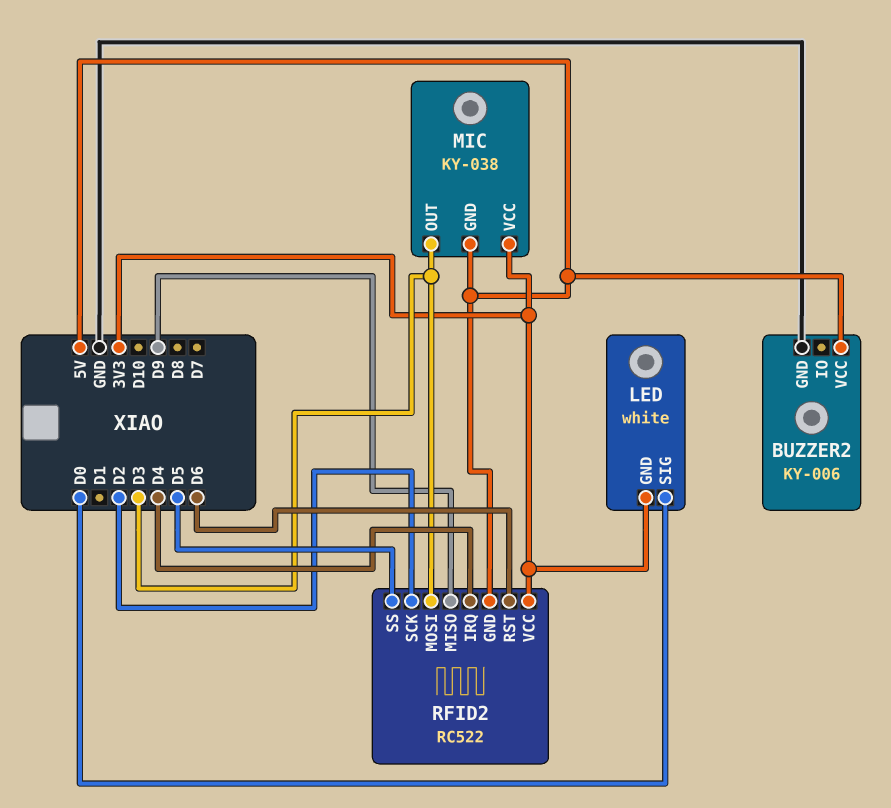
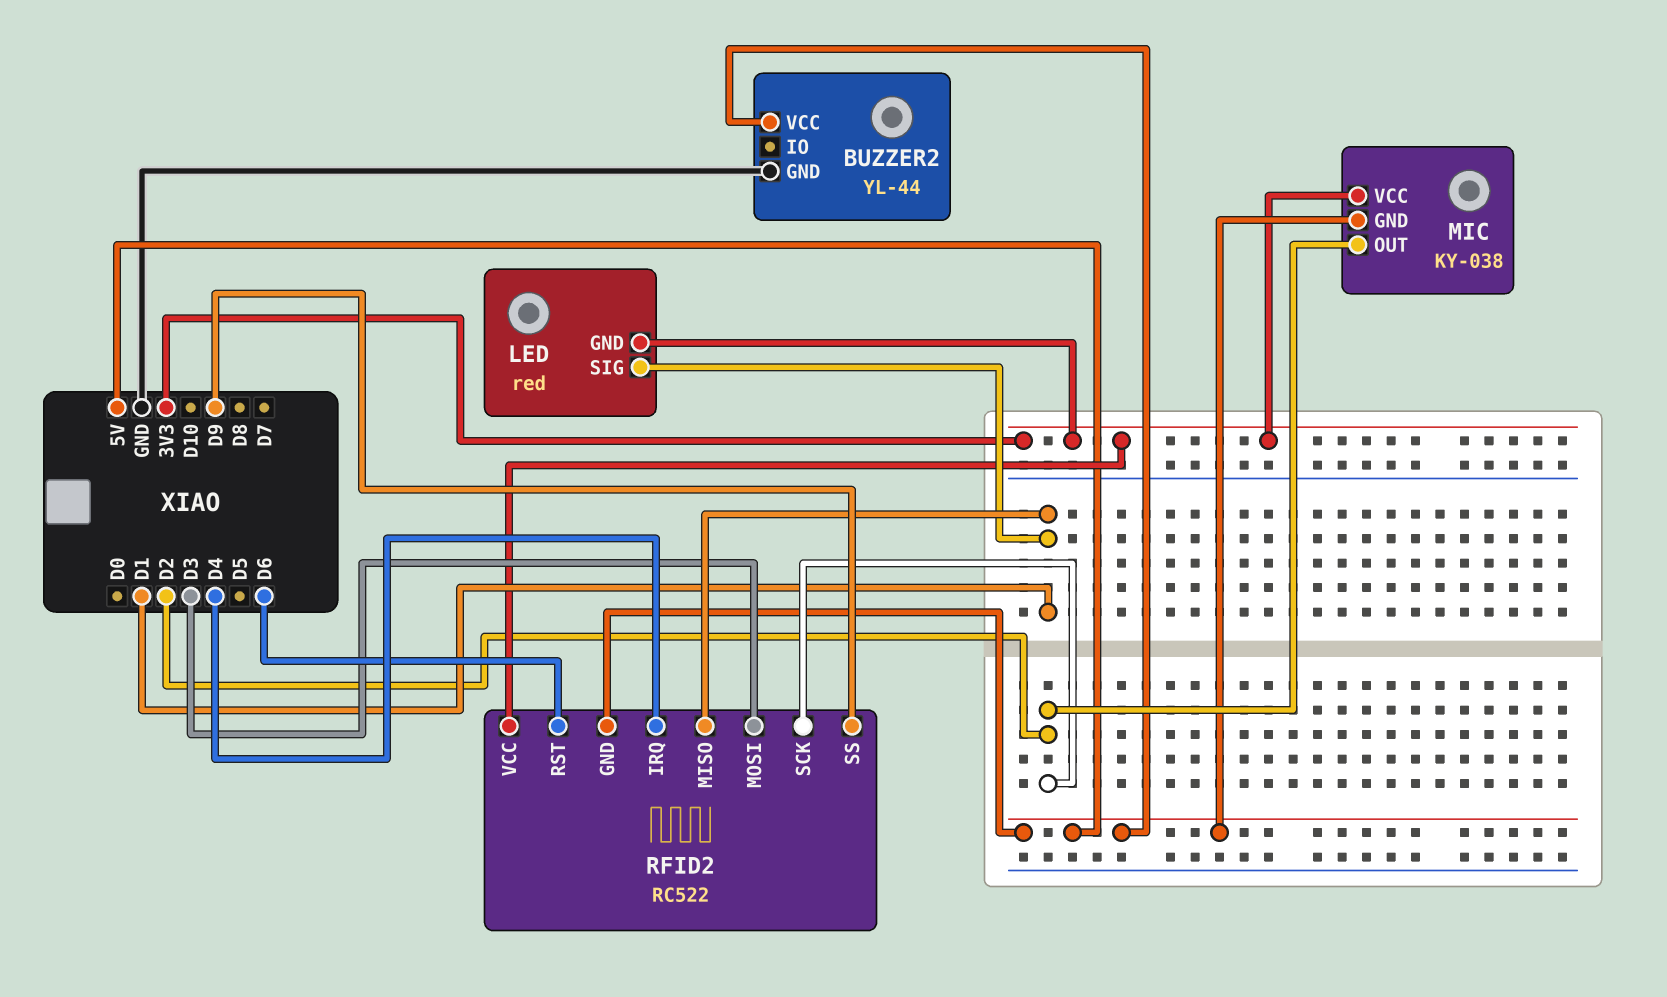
BUZZER2: KY-006 -> YL-44
LED: white -> red
LED pin SIG: D0 -> D1
MIC pin OUT: D3 -> D2
RFID2 pin MISO: D9 -> D1
RFID2 pin SS: D5 -> D9

